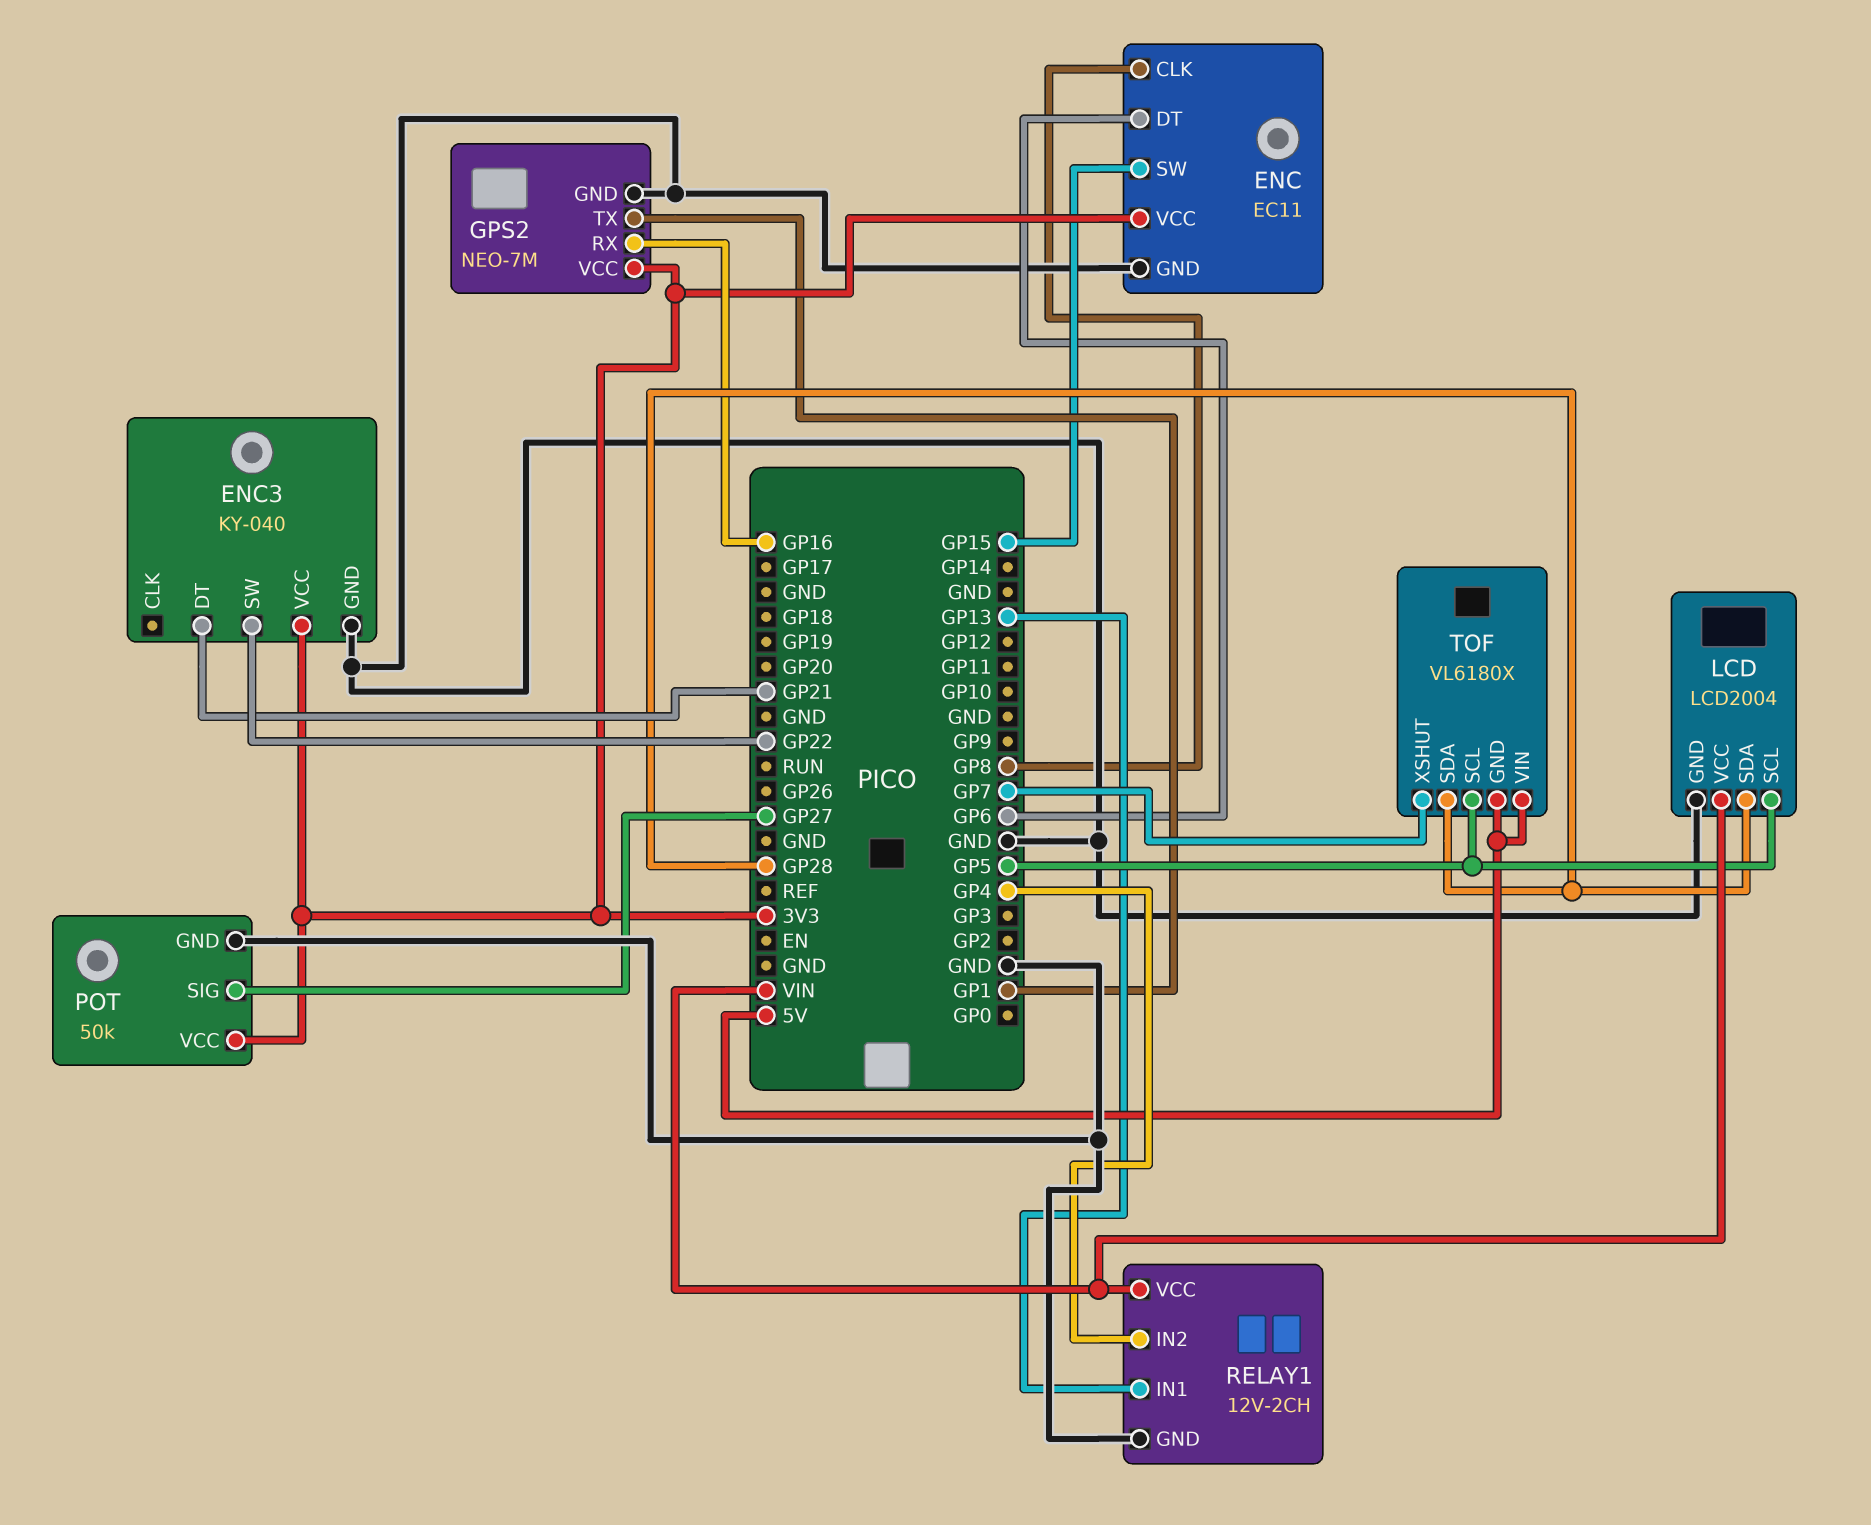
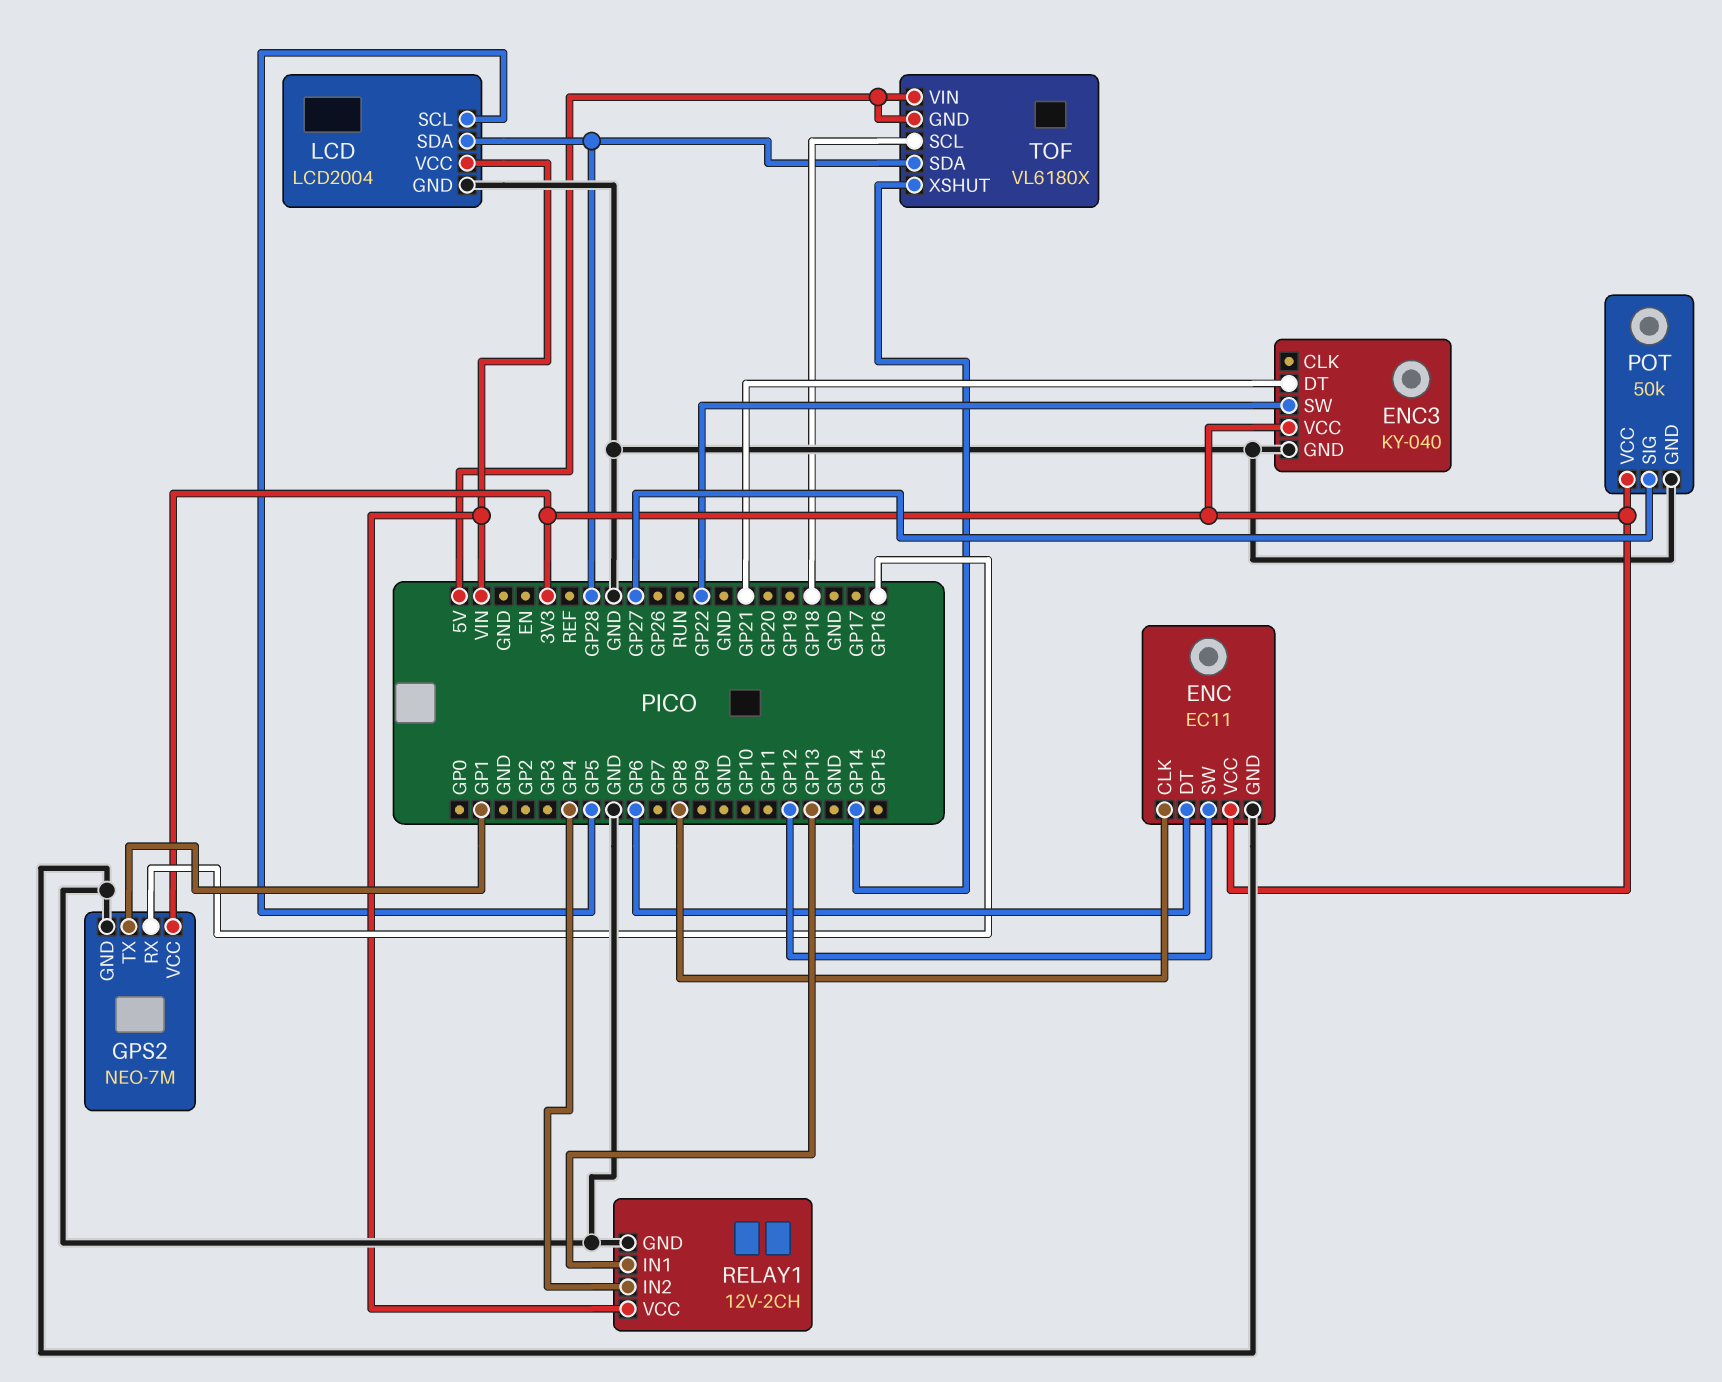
ENC pin SW: GP15 -> GP12
TOF pin SCL: GP5 -> GP18
TOF pin XSHUT: GP7 -> GP14

